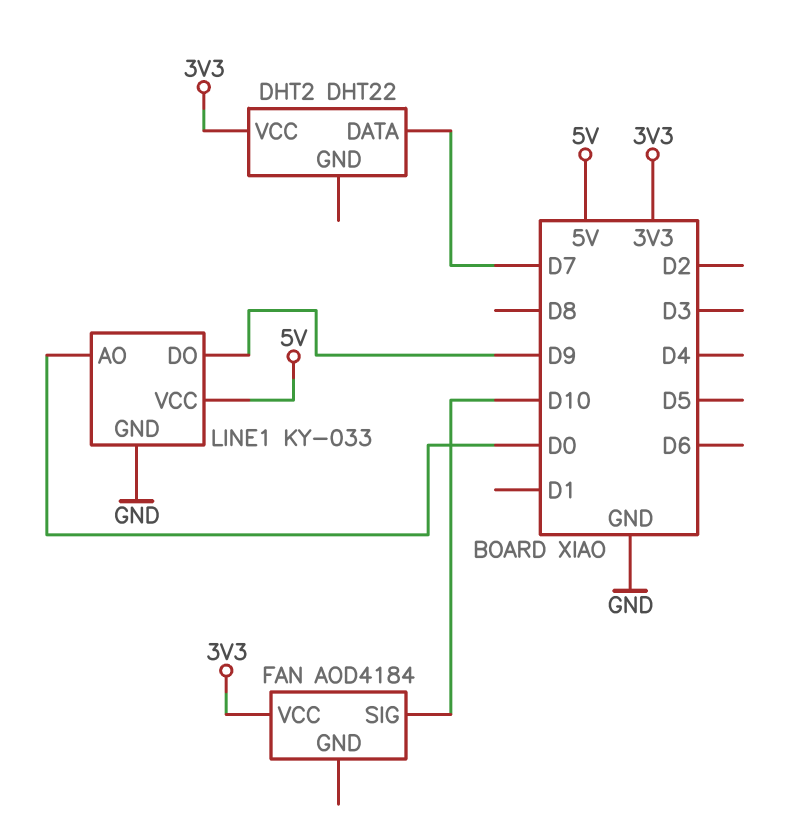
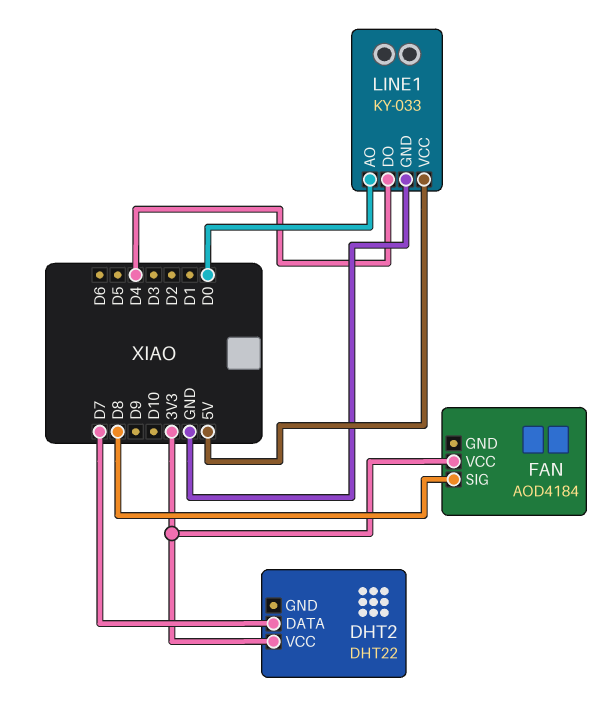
FAN pin SIG: D10 -> D8
LINE1 pin DO: D9 -> D4

